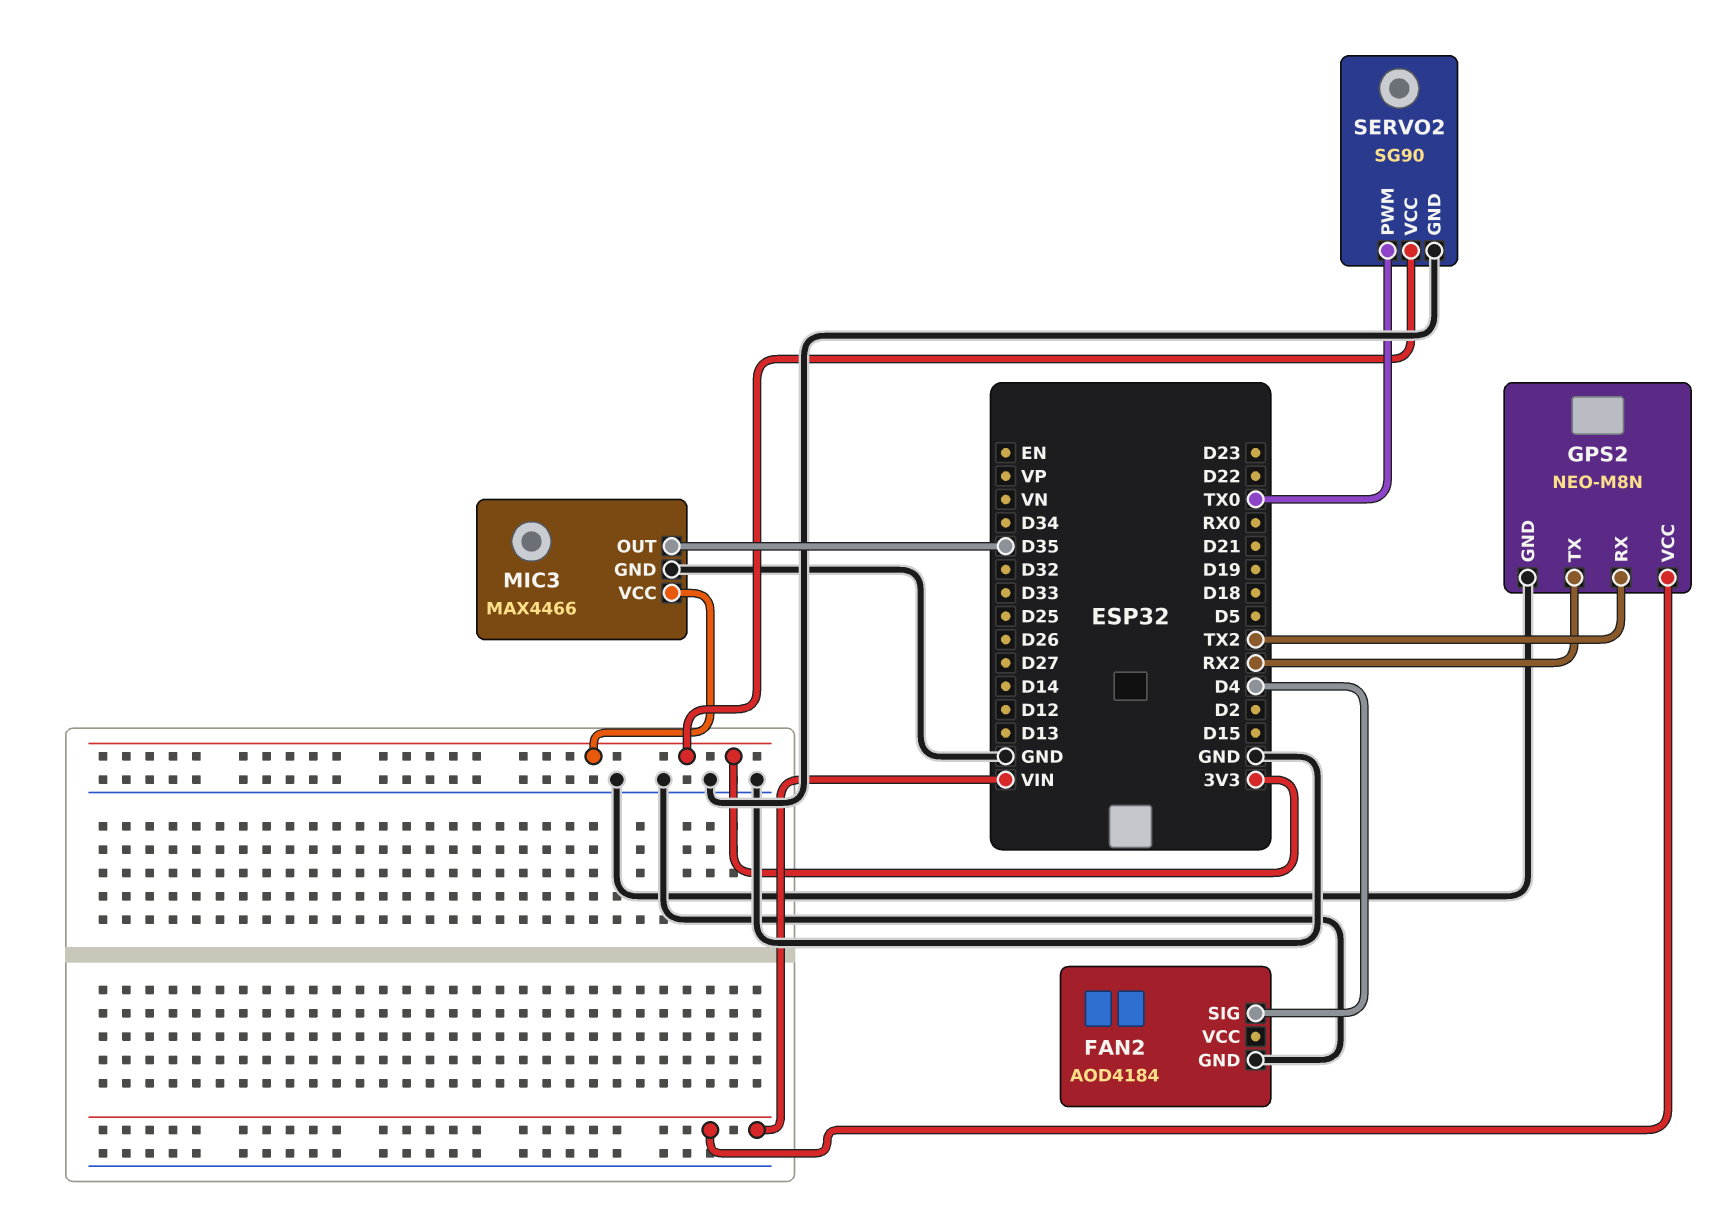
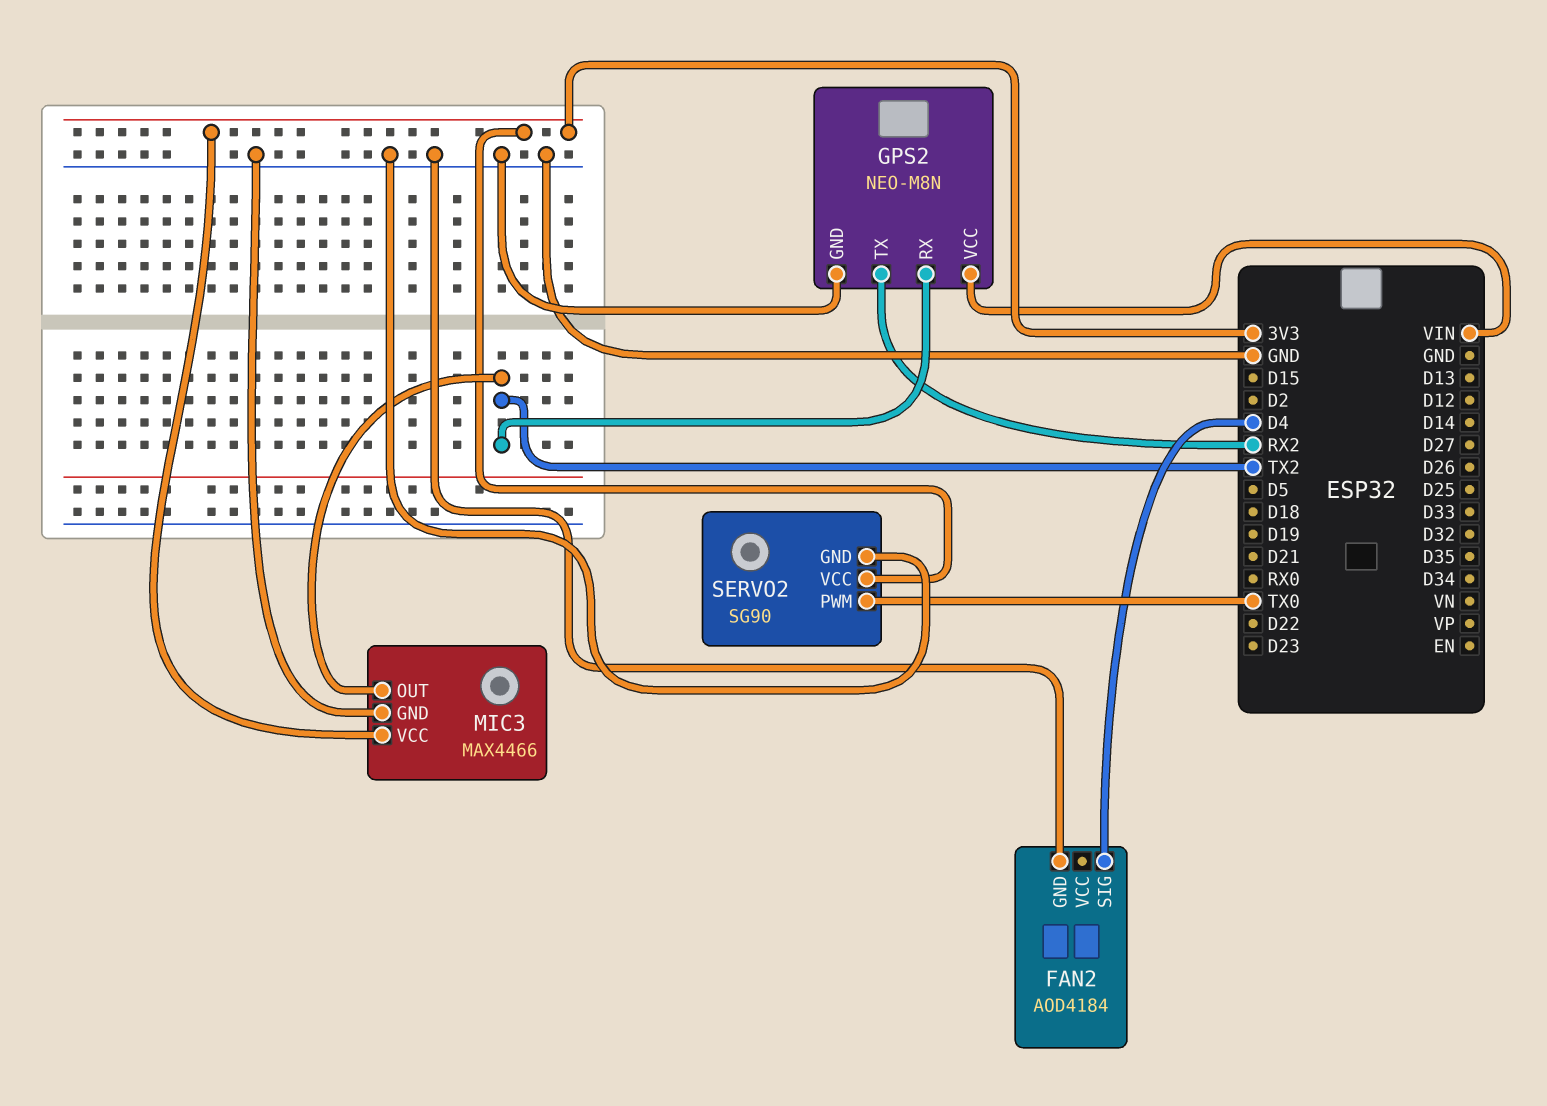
MIC3 pin OUT: D35 -> TX2

